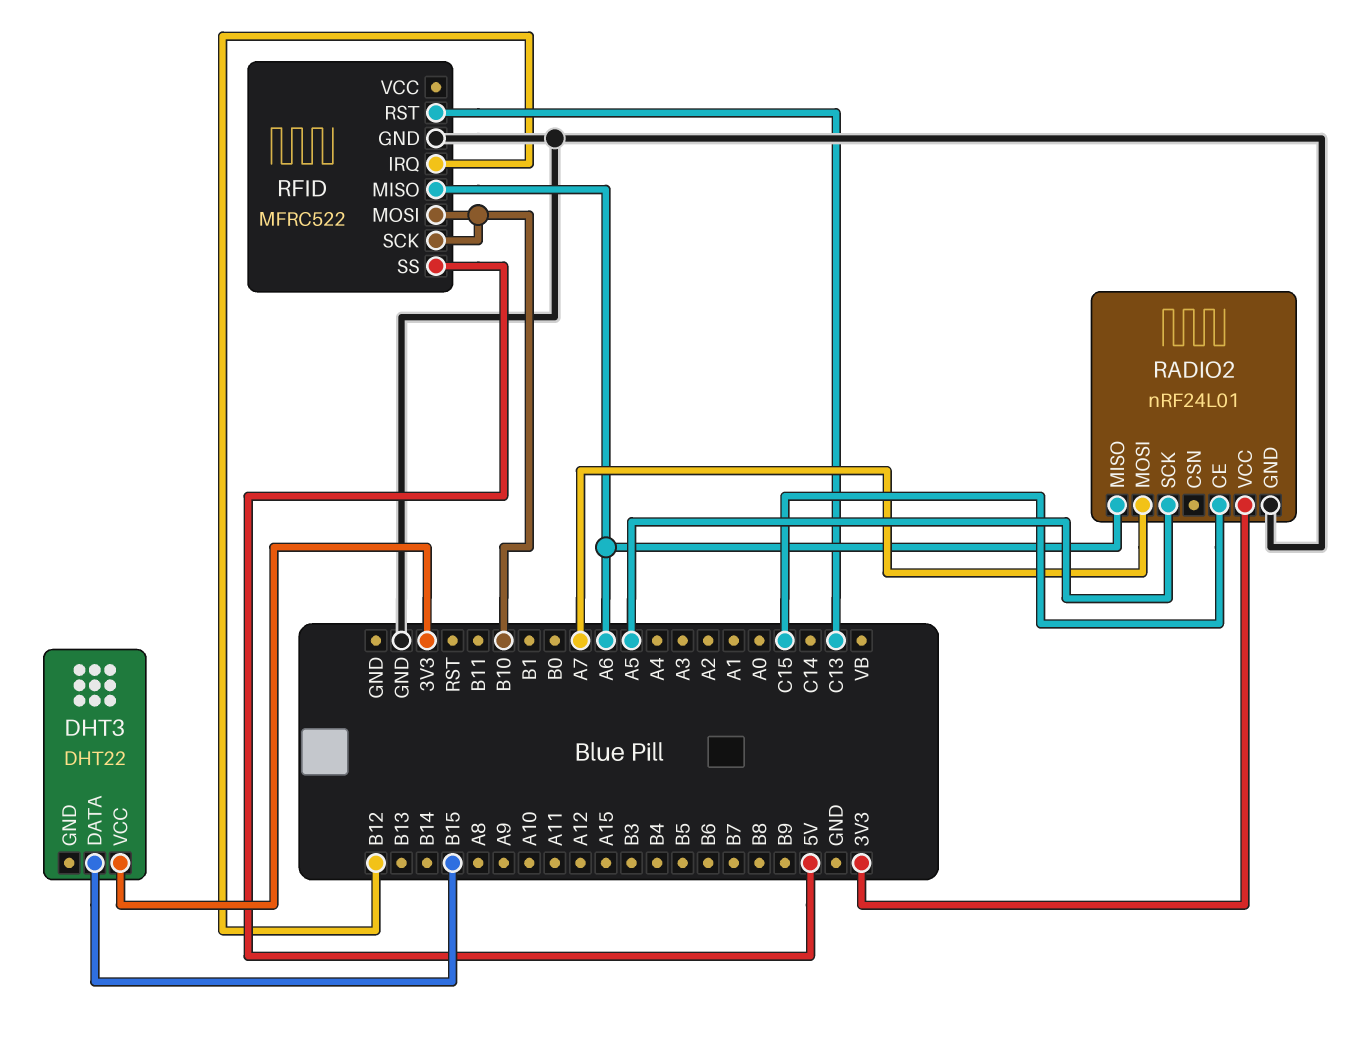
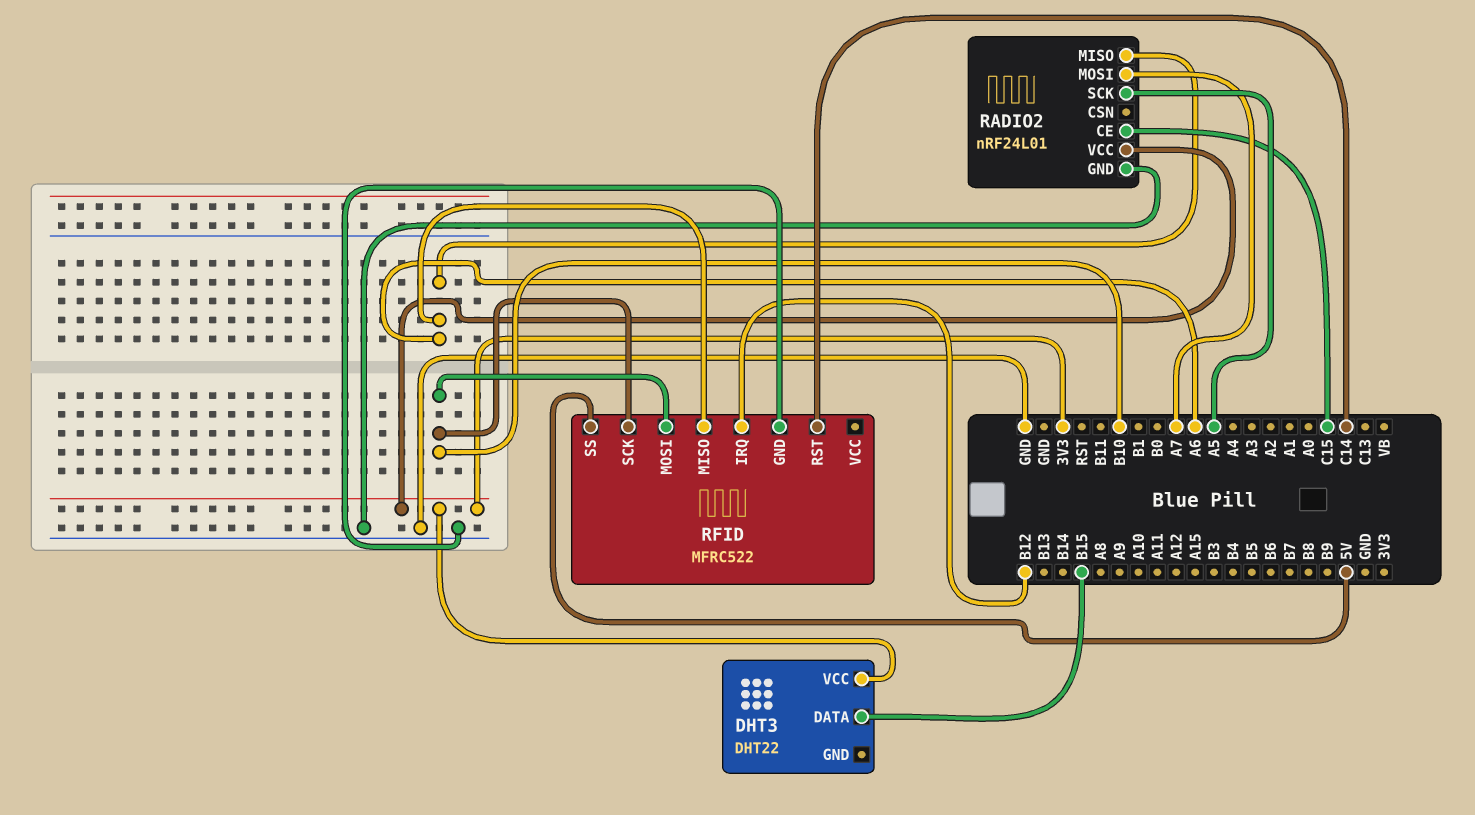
RFID pin RST: C13 -> C14

